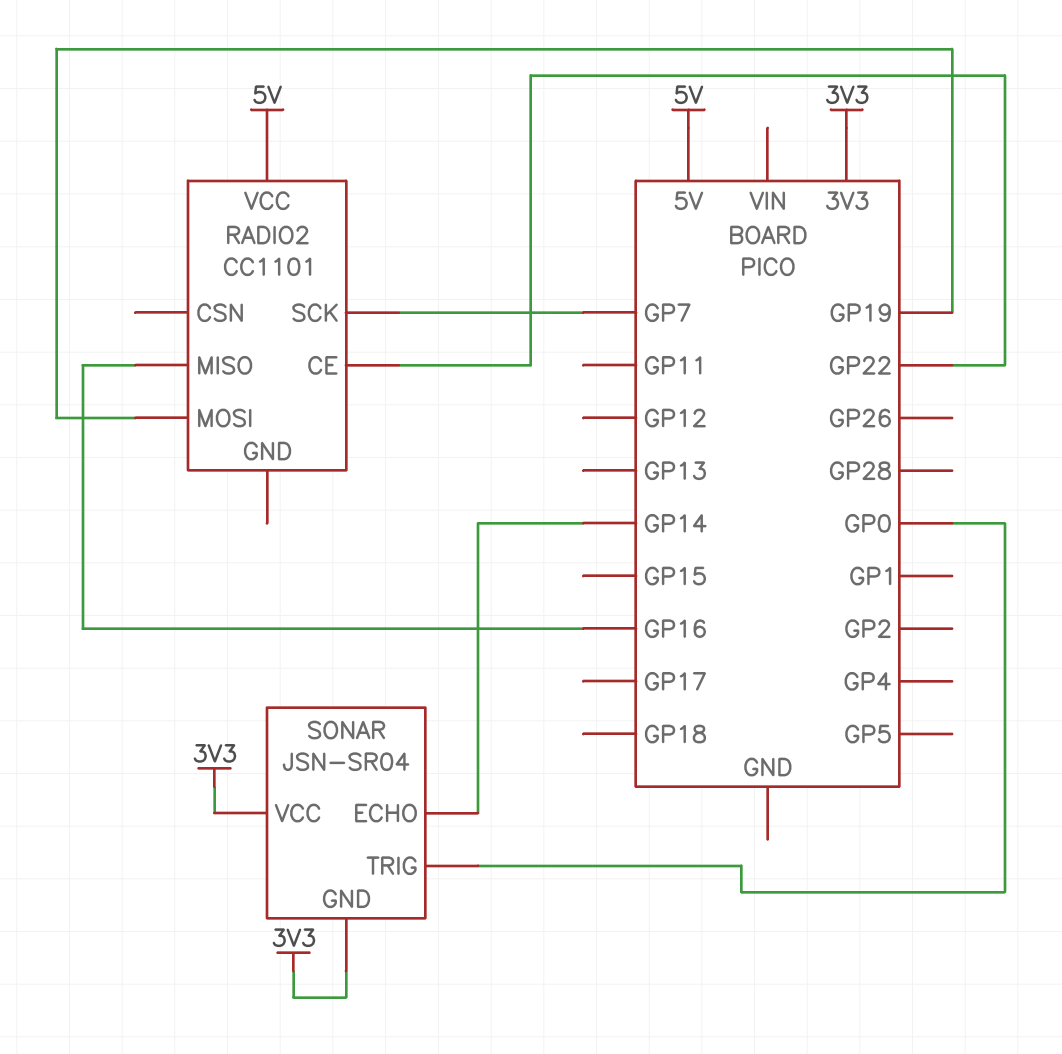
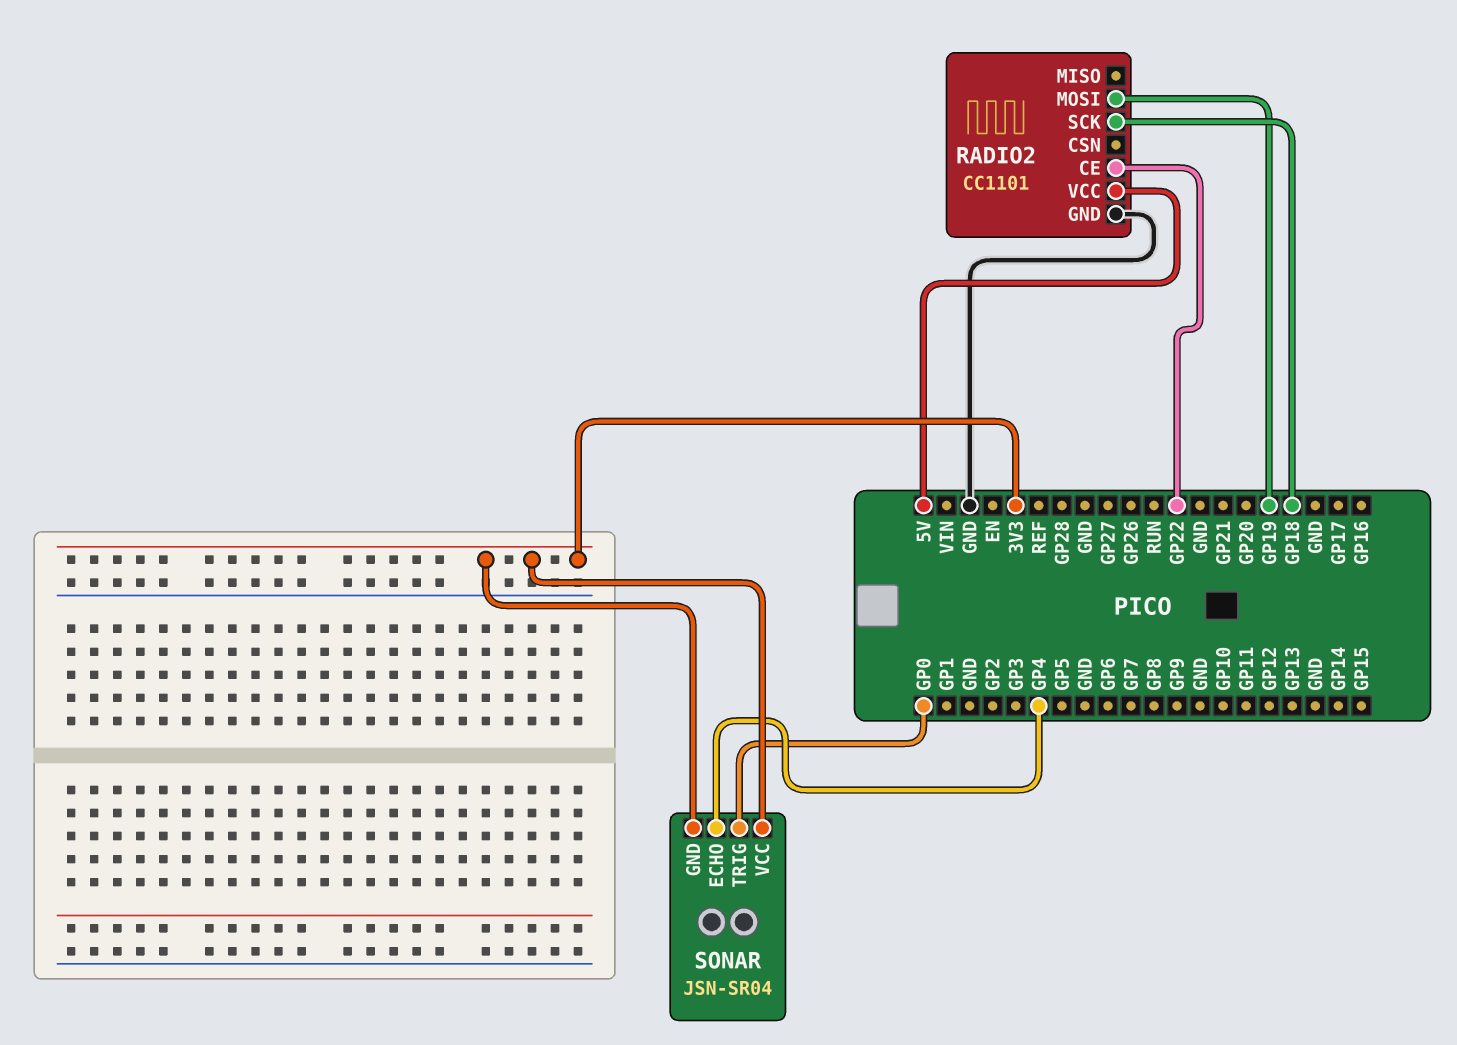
RADIO2 pin GND: none -> GND
RADIO2 pin MISO: GP16 -> none
RADIO2 pin SCK: GP7 -> GP18
SONAR pin ECHO: GP14 -> GP4

